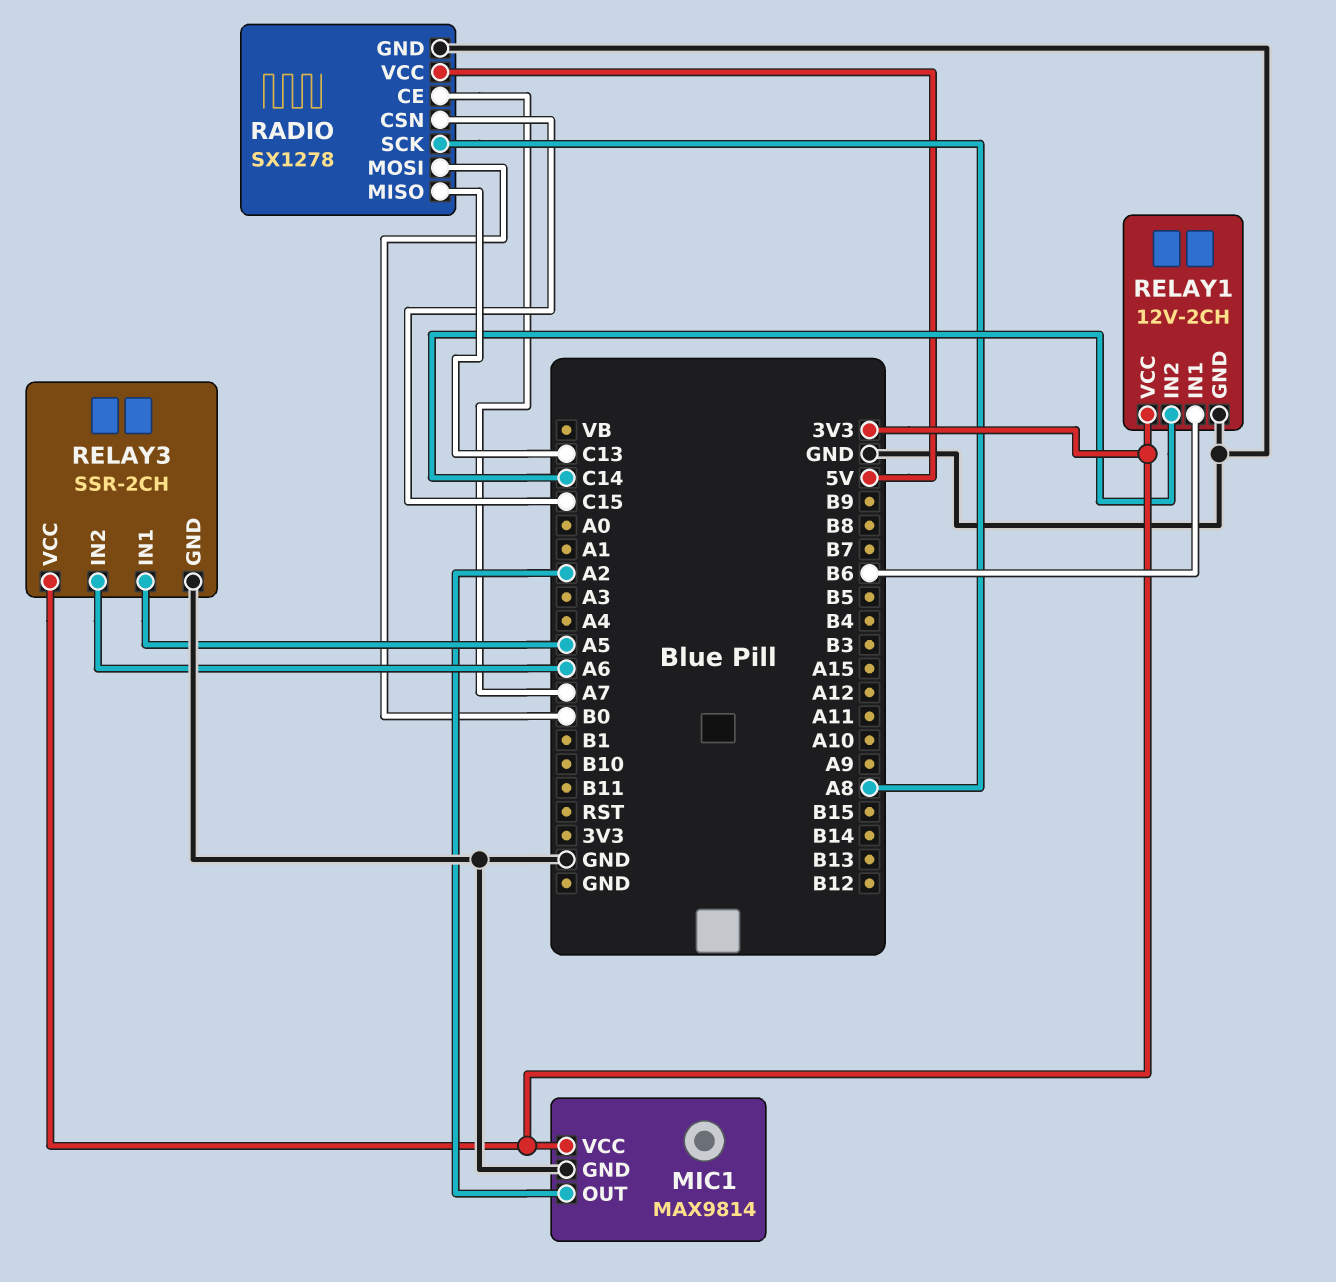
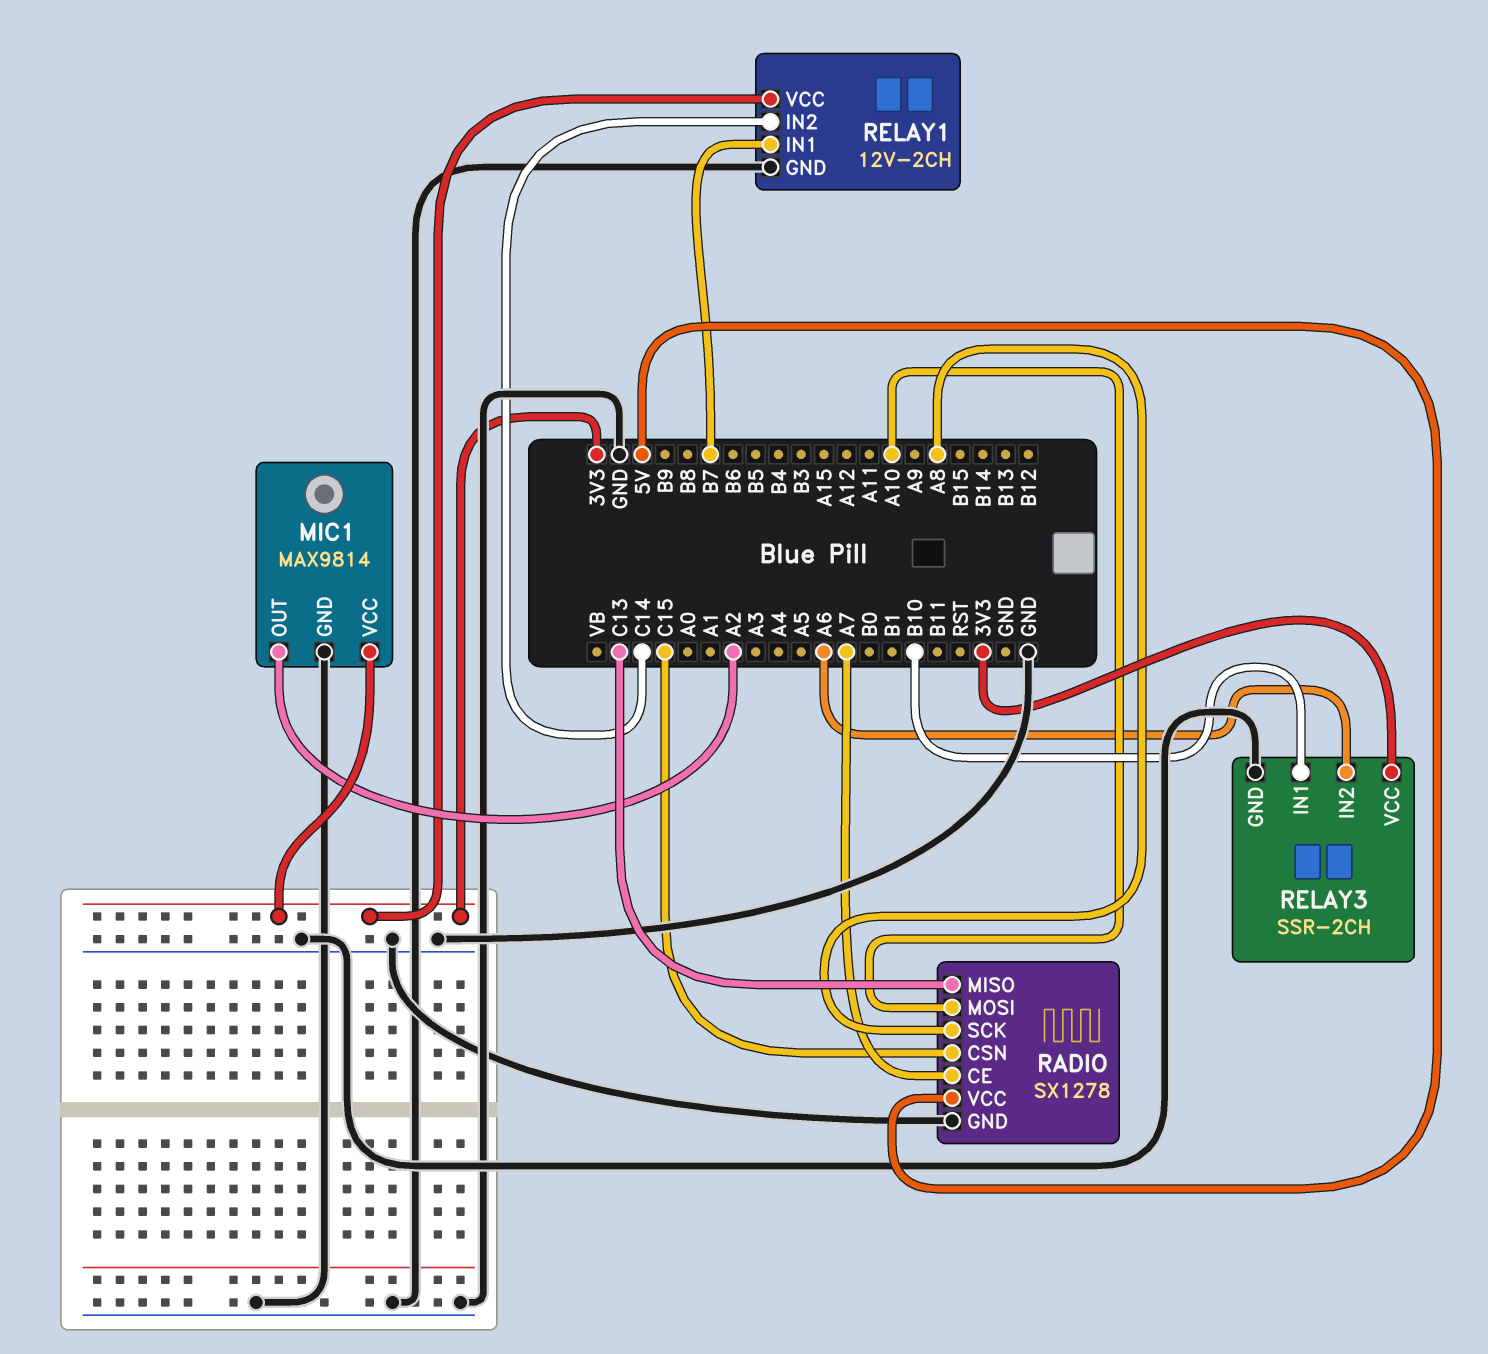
RADIO pin MOSI: B0 -> A10
RELAY1 pin IN1: B6 -> B7
RELAY3 pin IN1: A5 -> B10

